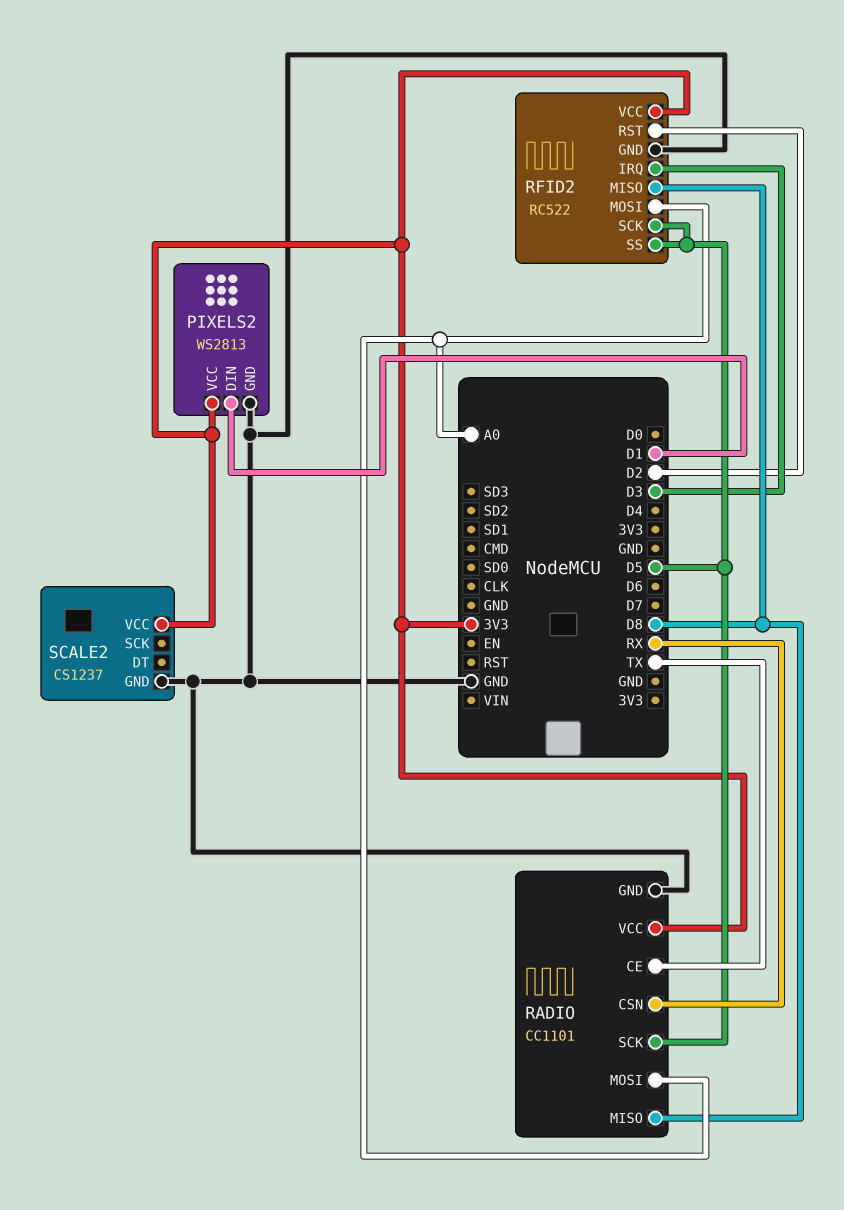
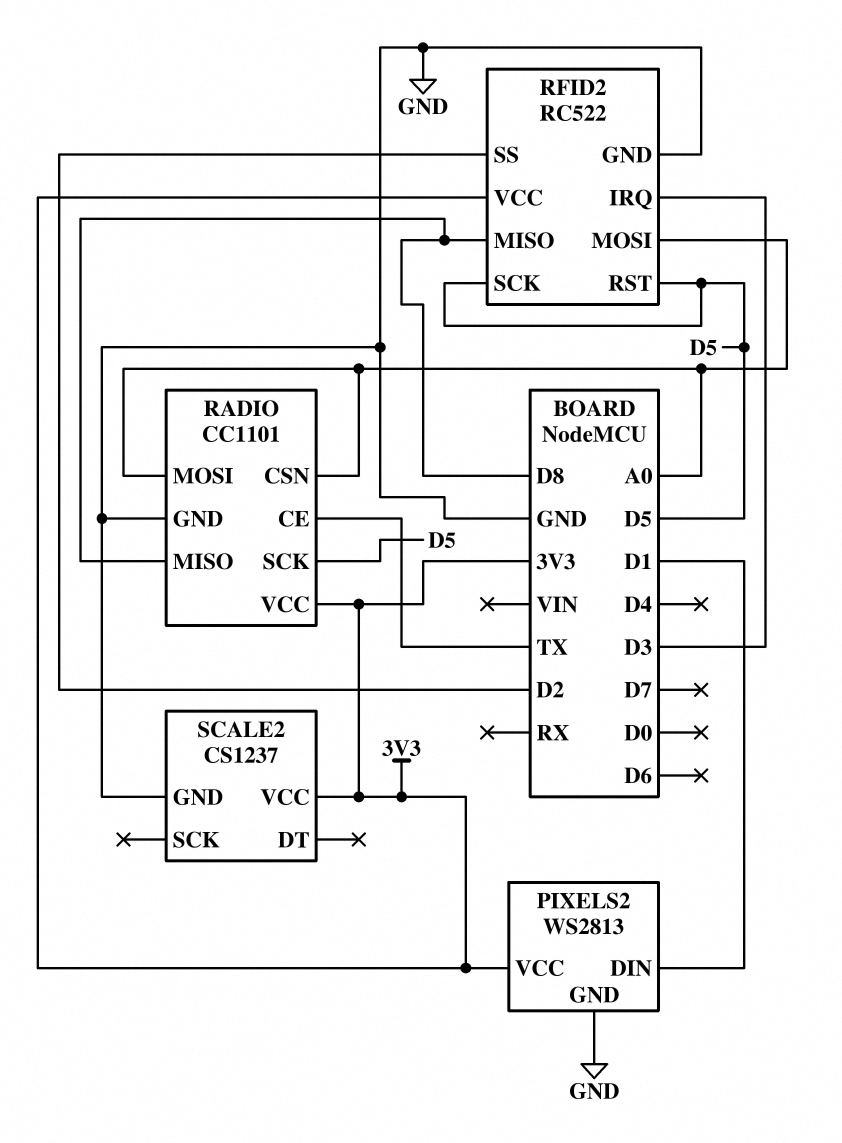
RADIO pin CSN: RX -> A0
RFID2 pin RST: D2 -> D5
RFID2 pin SS: D5 -> D2

